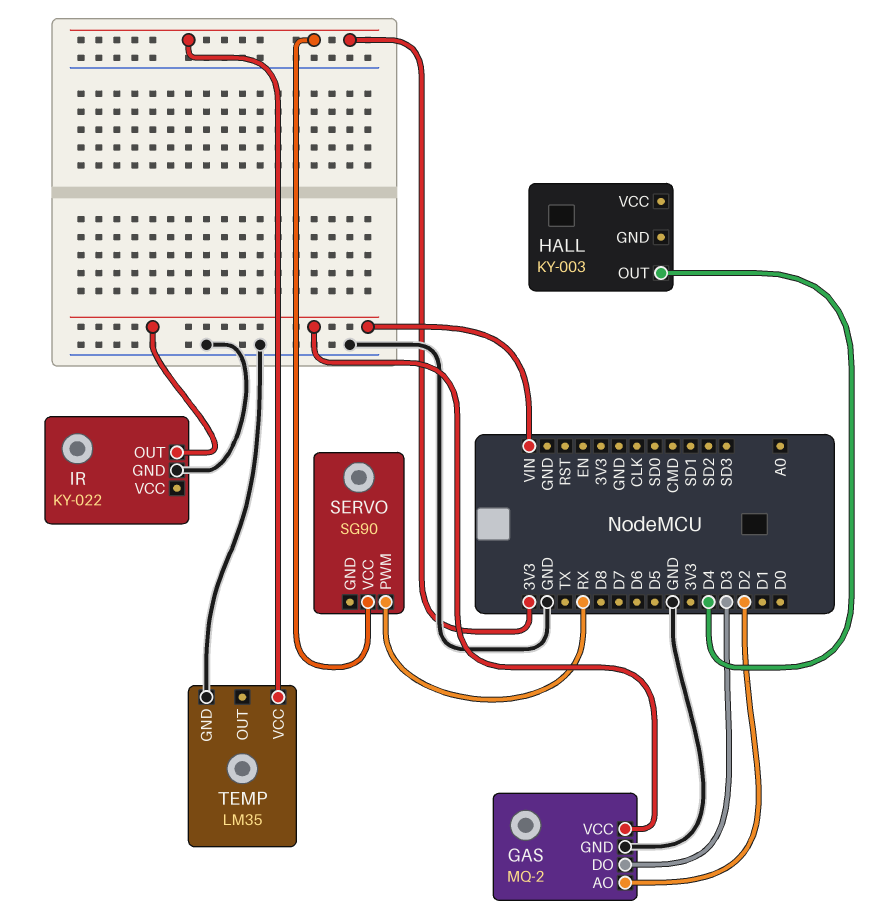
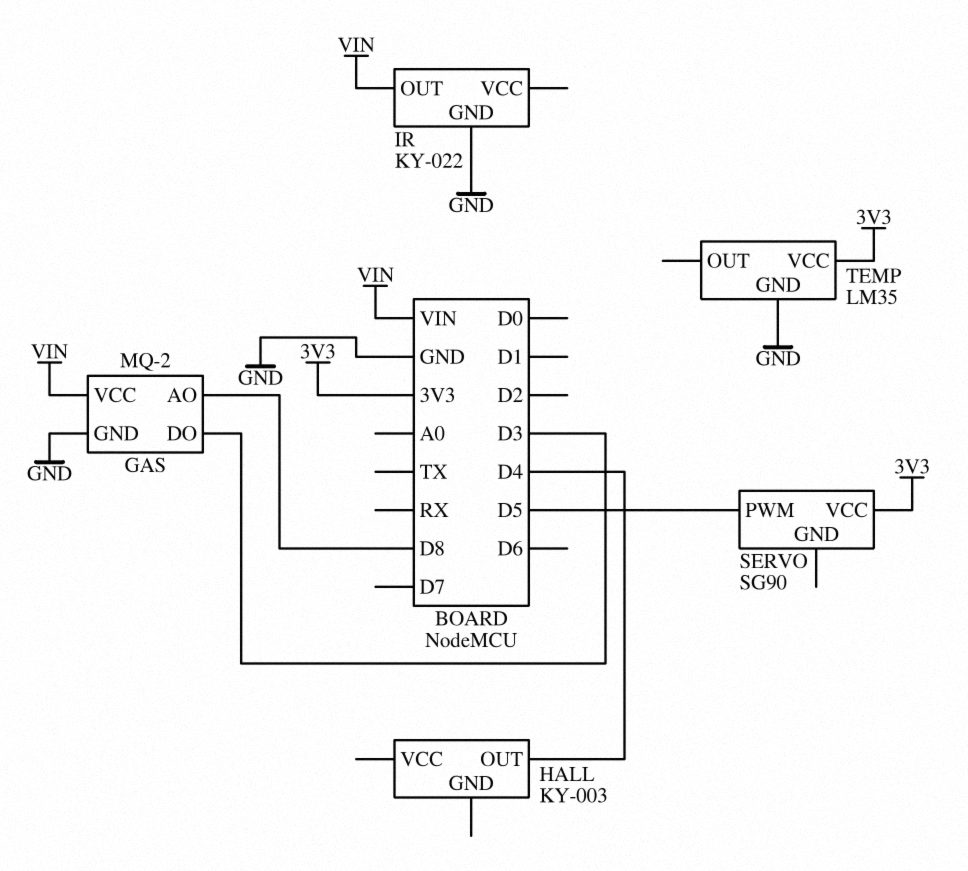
GAS pin AO: D2 -> D8
SERVO pin PWM: RX -> D5

